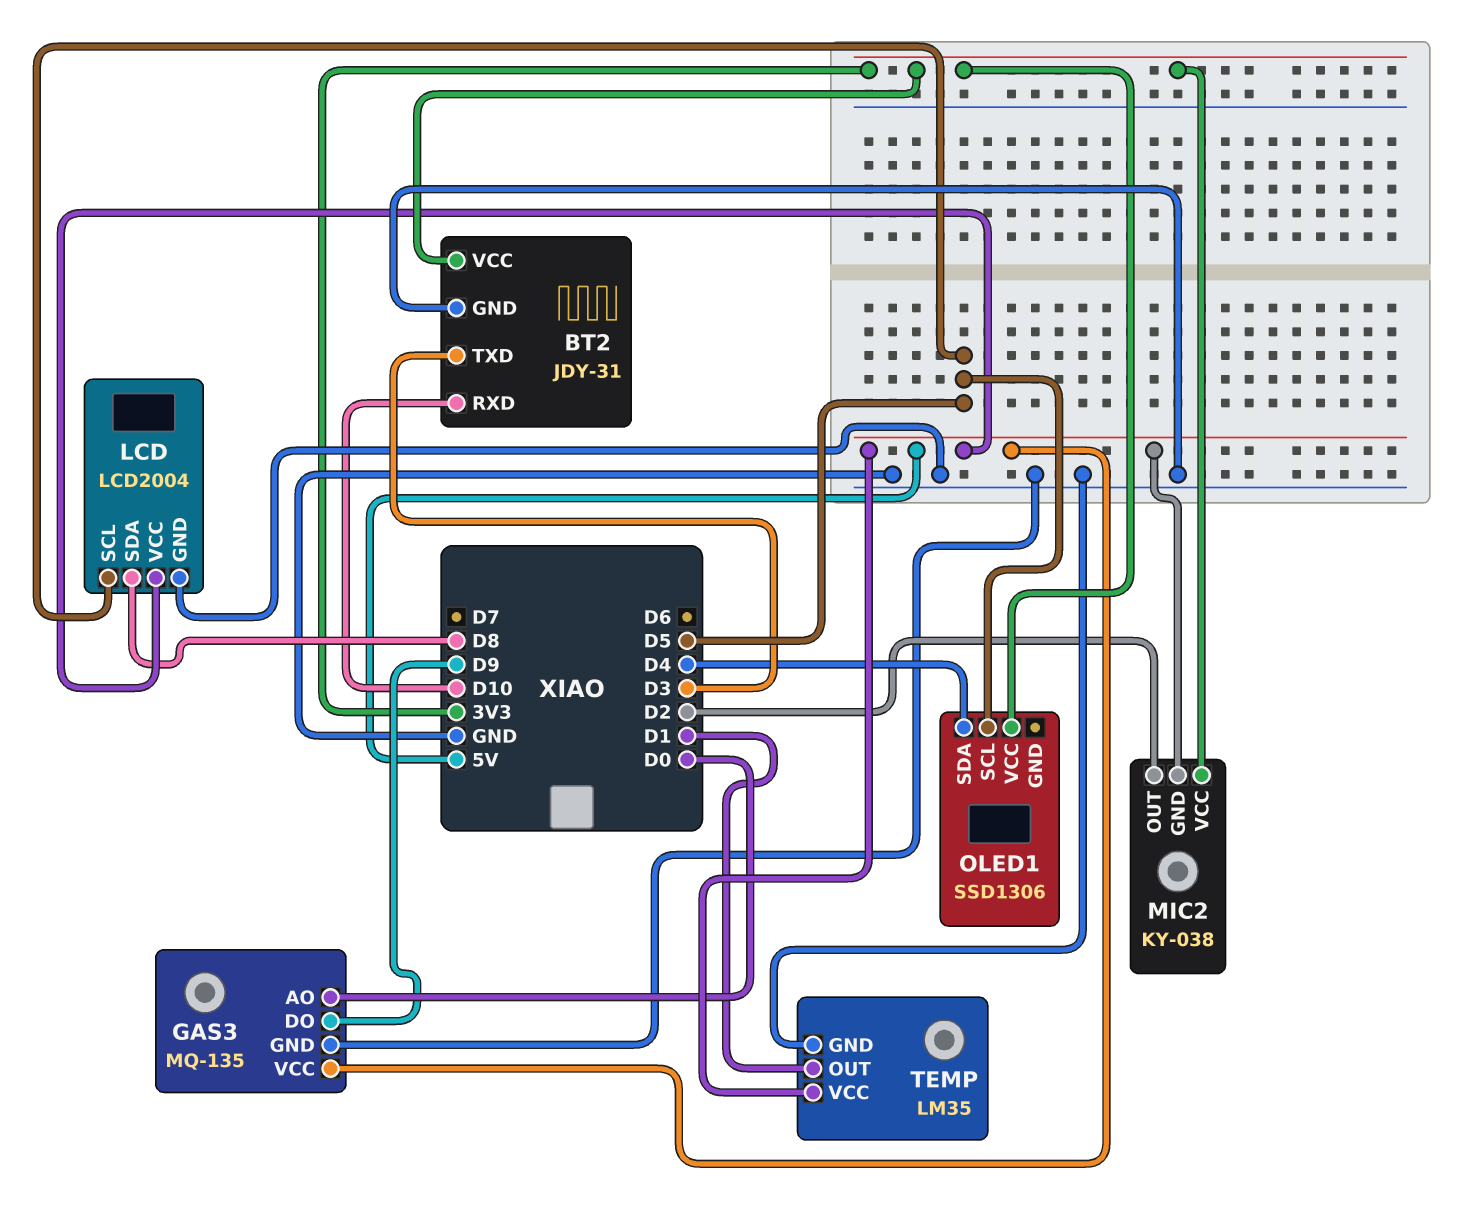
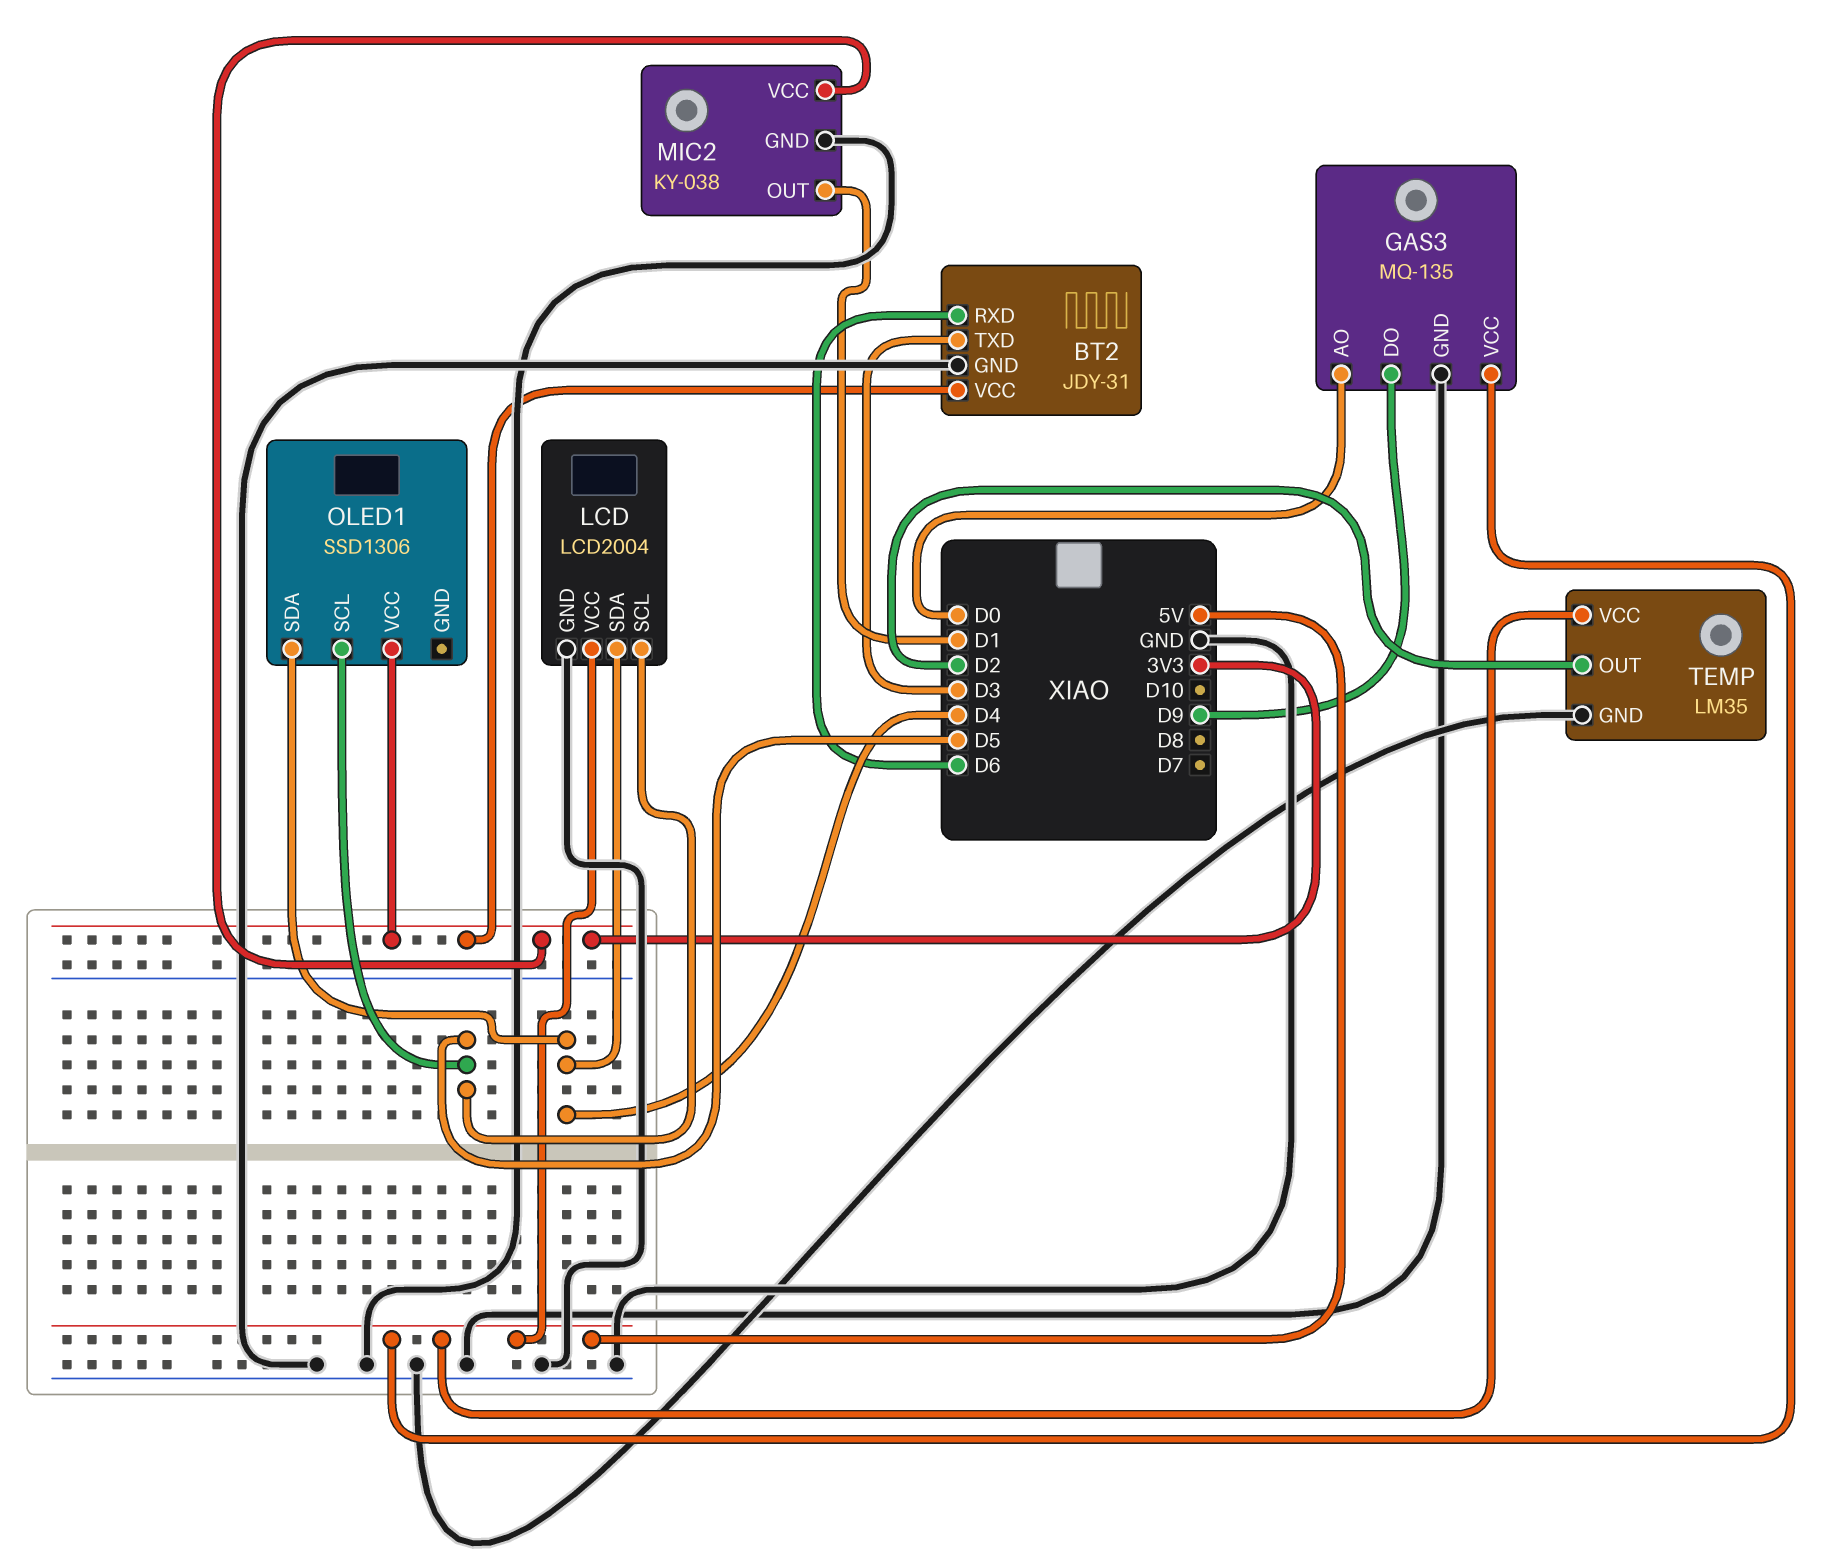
BT2 pin RXD: D10 -> D6
LCD pin SDA: D8 -> D4
MIC2 pin GND: 5V -> GND
MIC2 pin OUT: D2 -> D1
TEMP pin OUT: D1 -> D2

